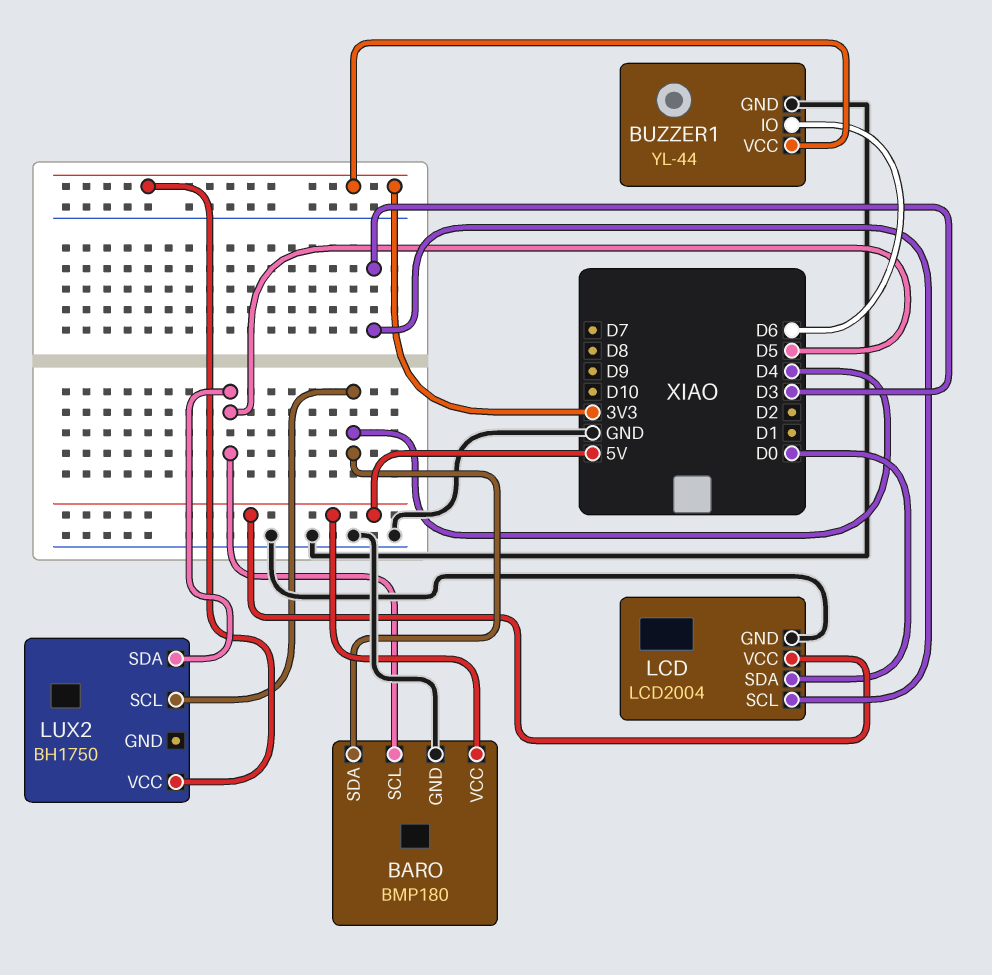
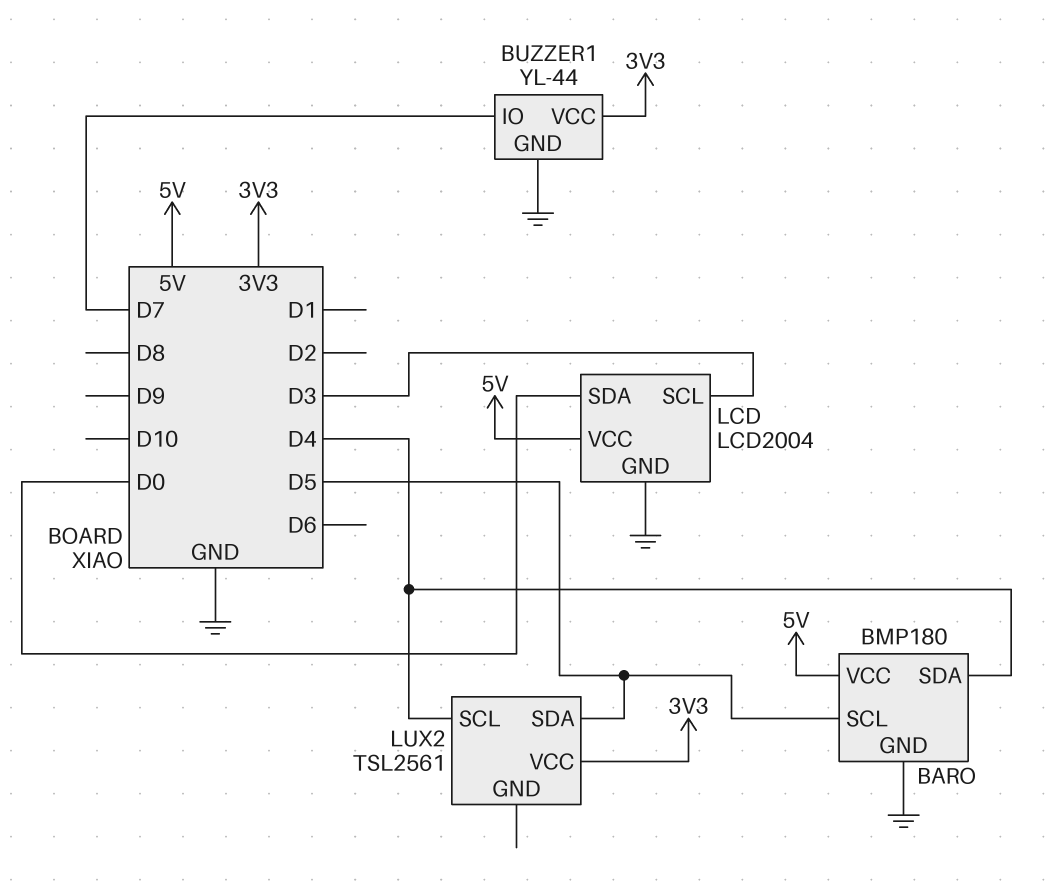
BUZZER1 pin IO: D6 -> D7
LUX2: BH1750 -> TSL2561

